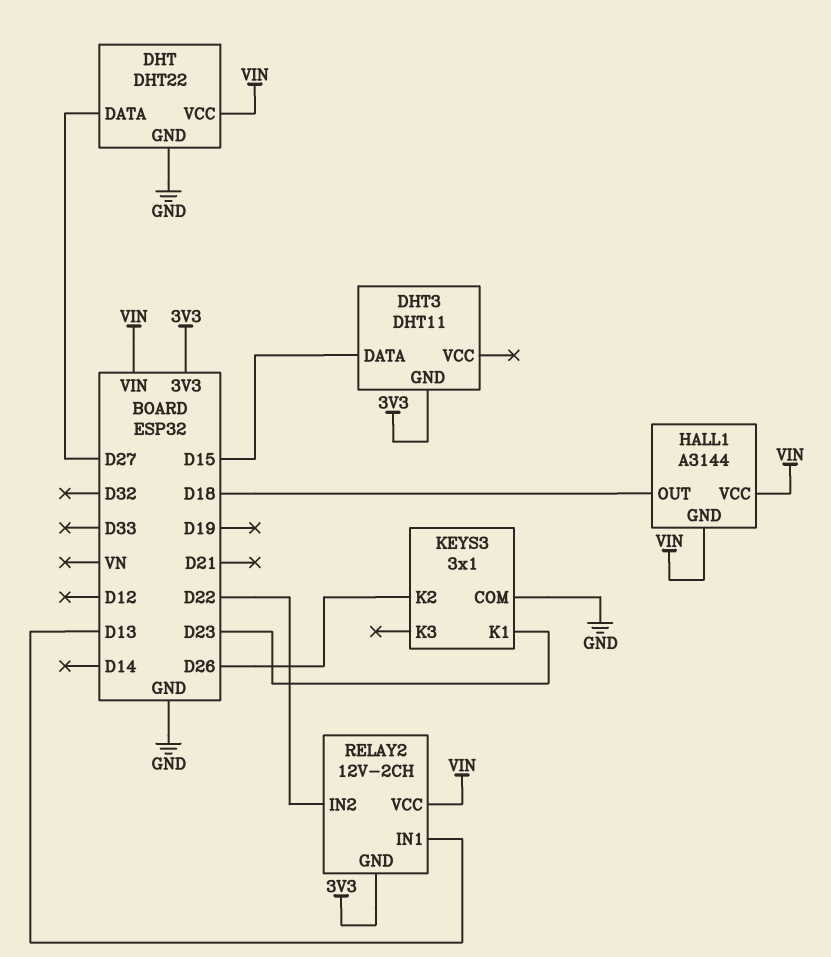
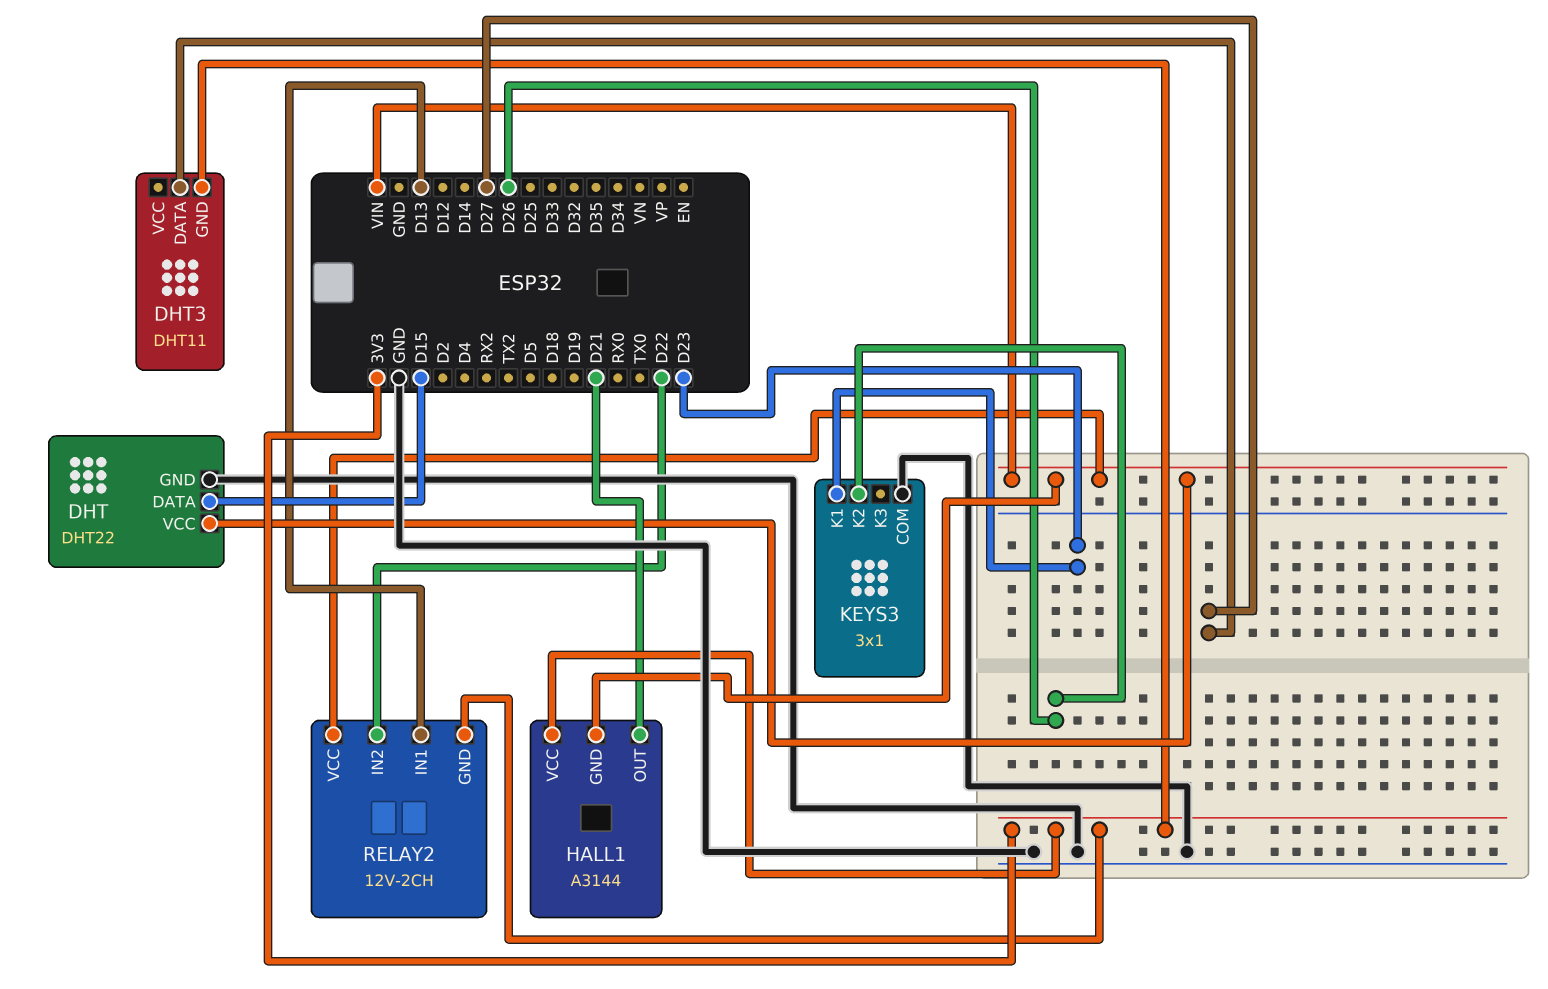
DHT pin DATA: D27 -> D15
DHT3 pin DATA: D15 -> D27
HALL1 pin OUT: D18 -> D21
HALL1 pin VCC: VIN -> 3V3

